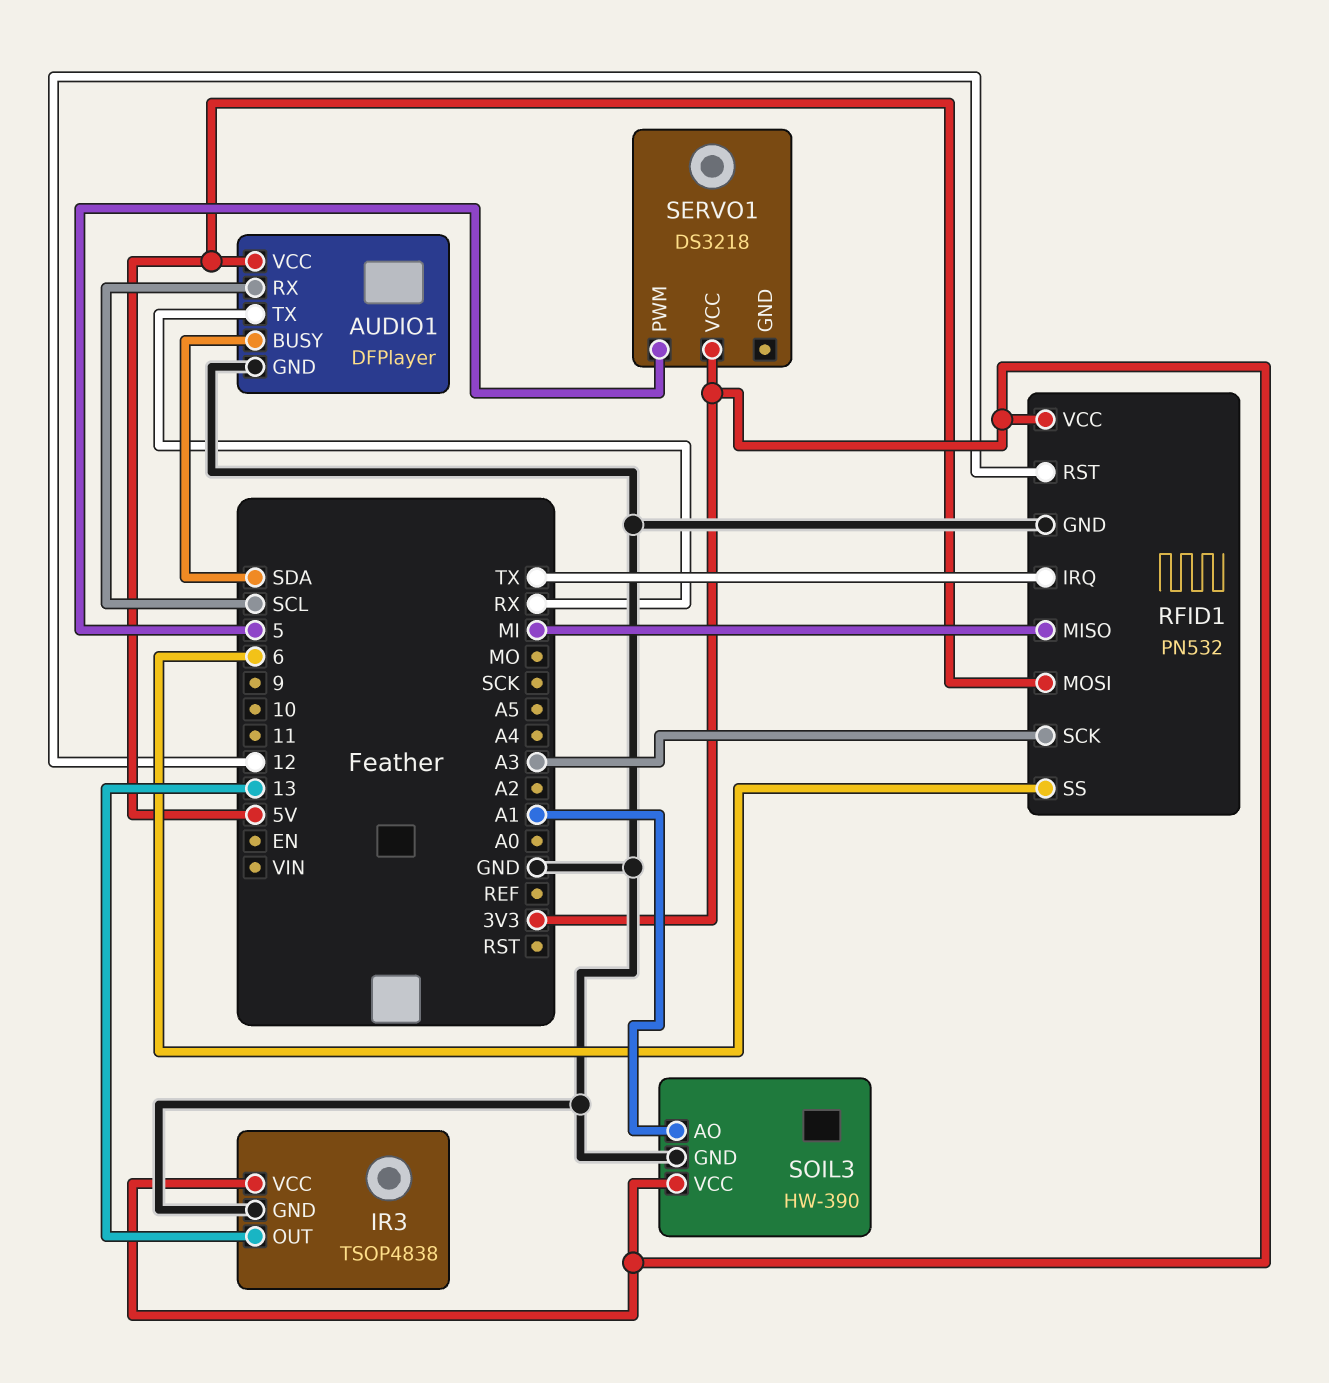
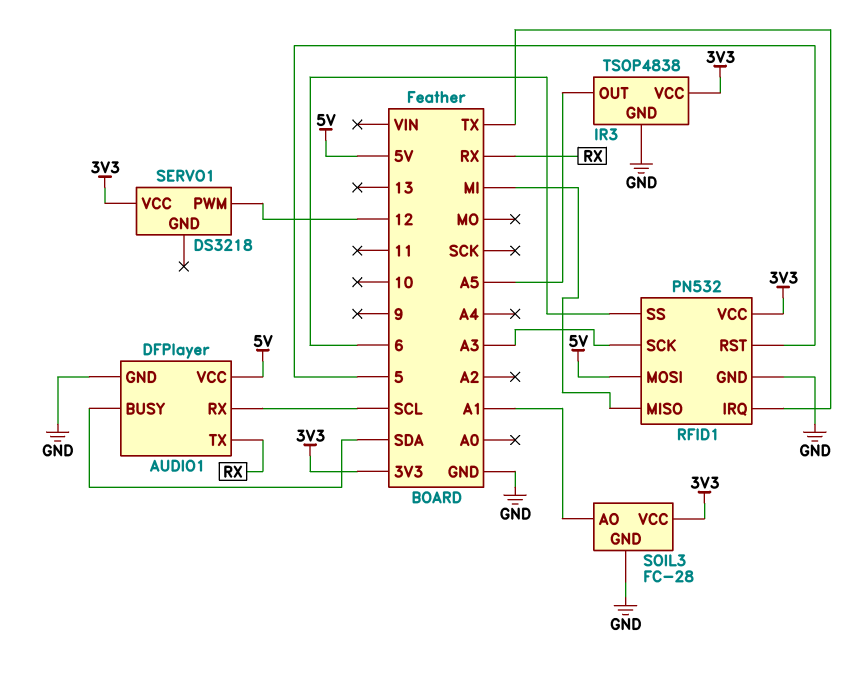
IR3 pin OUT: 13 -> A5
RFID1 pin RST: 12 -> 5
SERVO1 pin PWM: 5 -> 12
SOIL3: HW-390 -> FC-28

